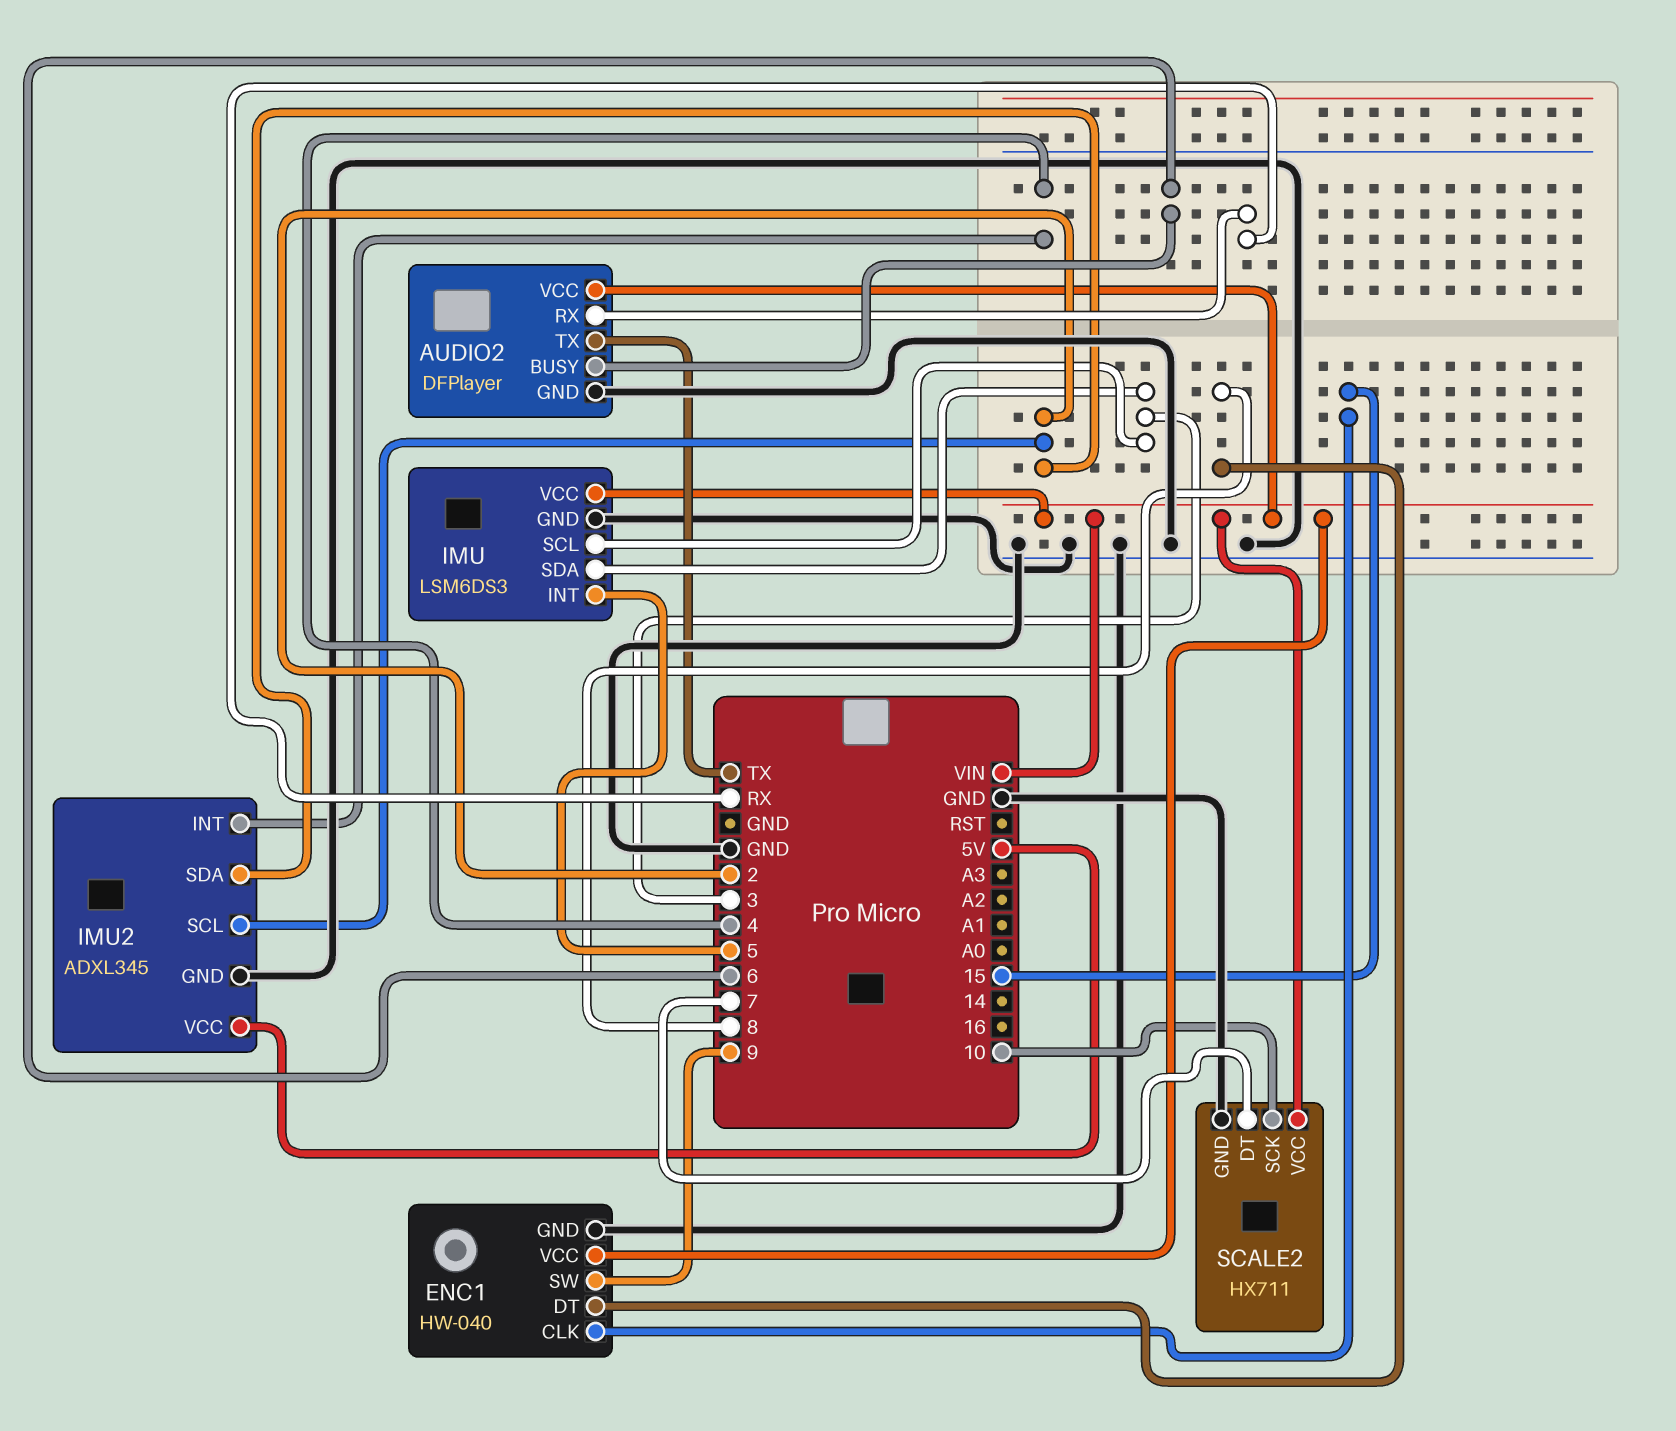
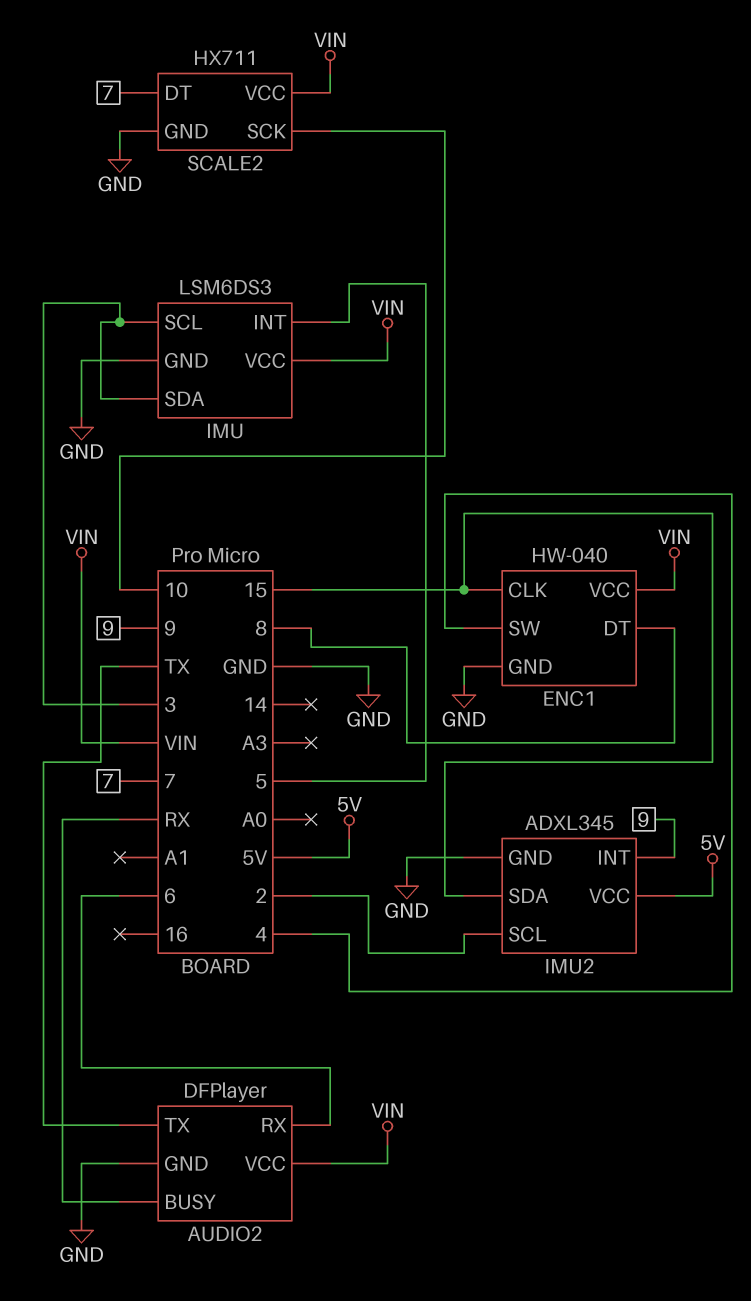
AUDIO2 pin BUSY: 6 -> RX
AUDIO2 pin RX: RX -> 6
ENC1 pin SW: 9 -> 4
IMU2 pin INT: 4 -> 9
IMU2 pin SDA: 2 -> 15

